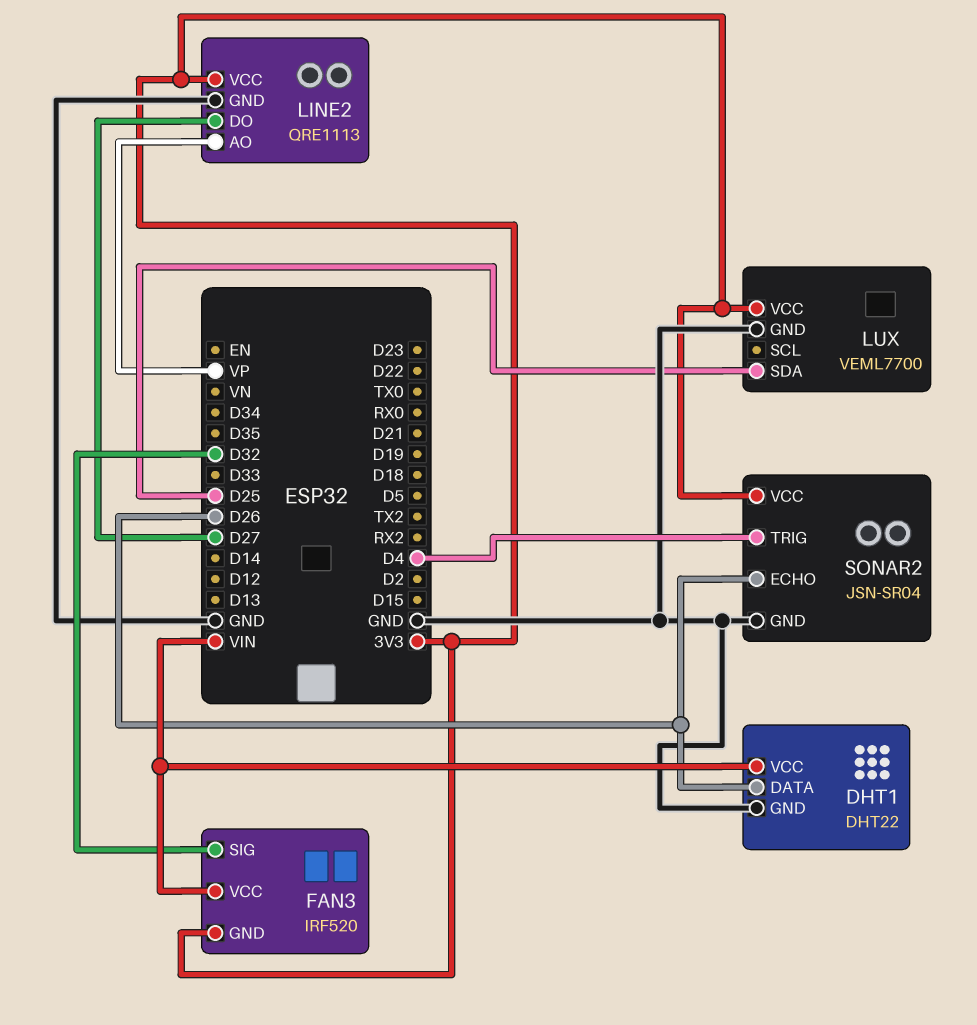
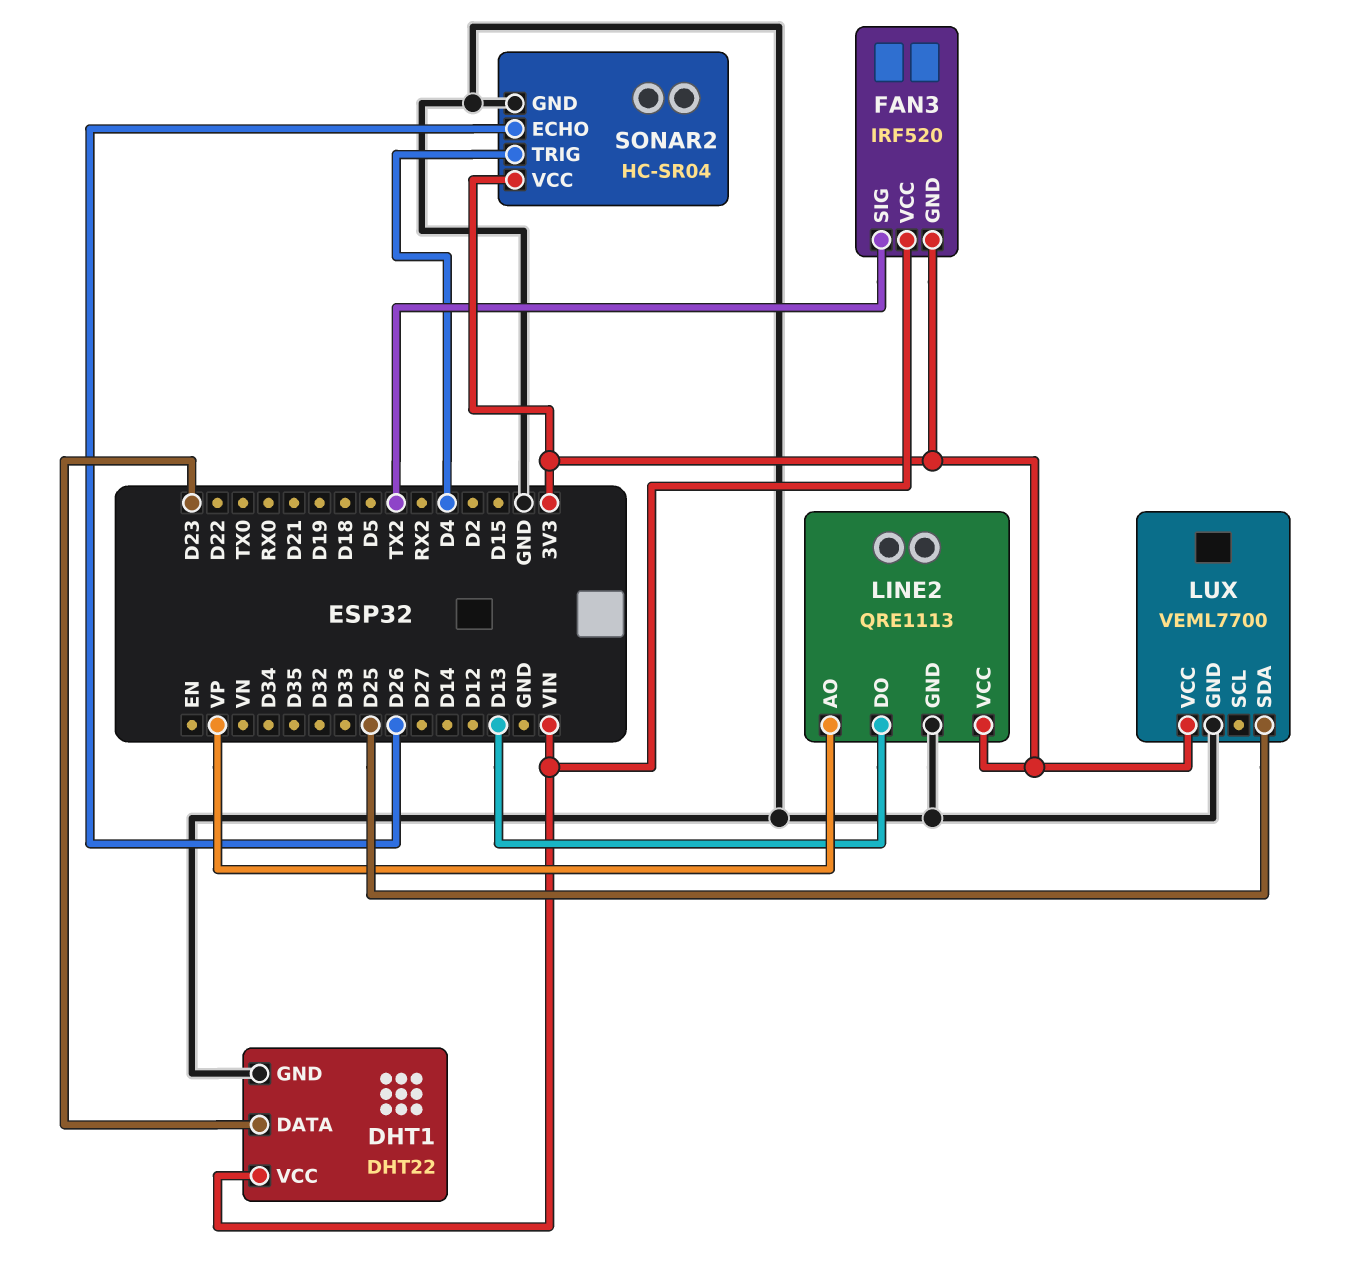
DHT1 pin DATA: D26 -> D23
FAN3 pin SIG: D32 -> TX2
LINE2 pin DO: D27 -> D13
SONAR2: JSN-SR04 -> HC-SR04

